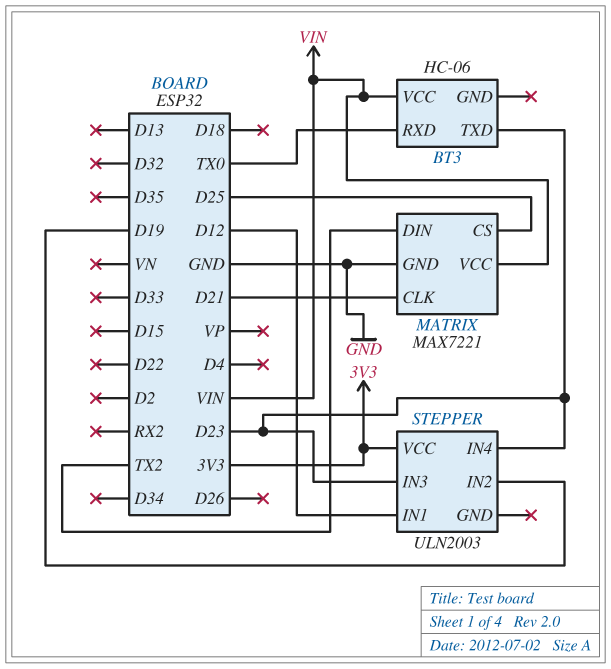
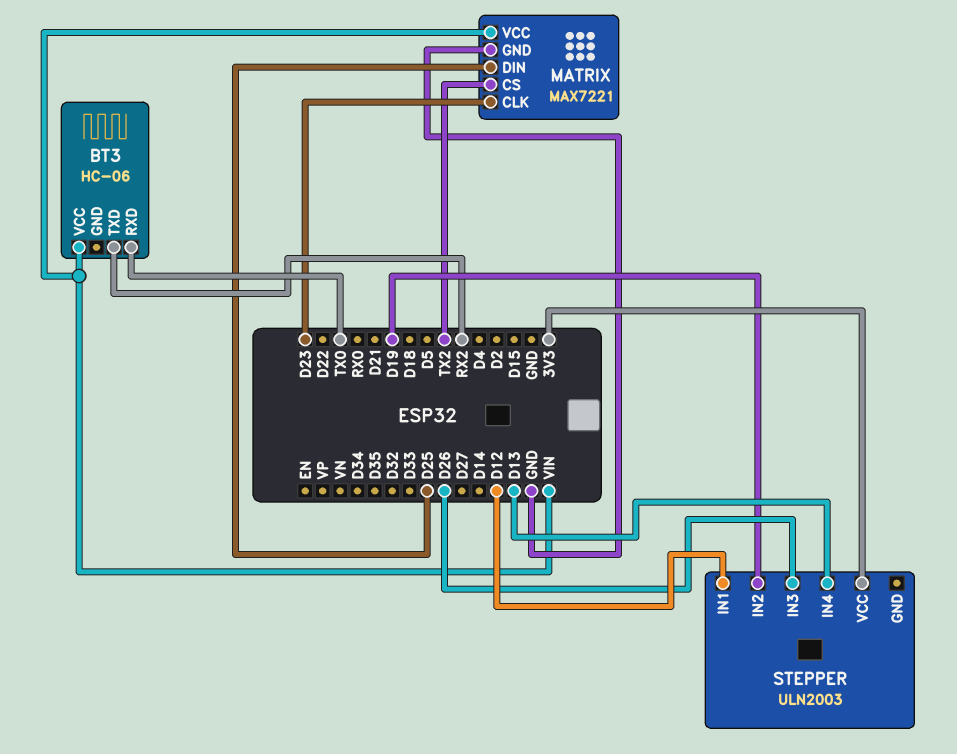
BT3 pin TXD: D23 -> RX2
MATRIX pin CLK: D21 -> D23
MATRIX pin CS: D25 -> TX2
MATRIX pin DIN: TX2 -> D25
STEPPER pin IN3: D23 -> D26
STEPPER pin IN4: D23 -> D13

